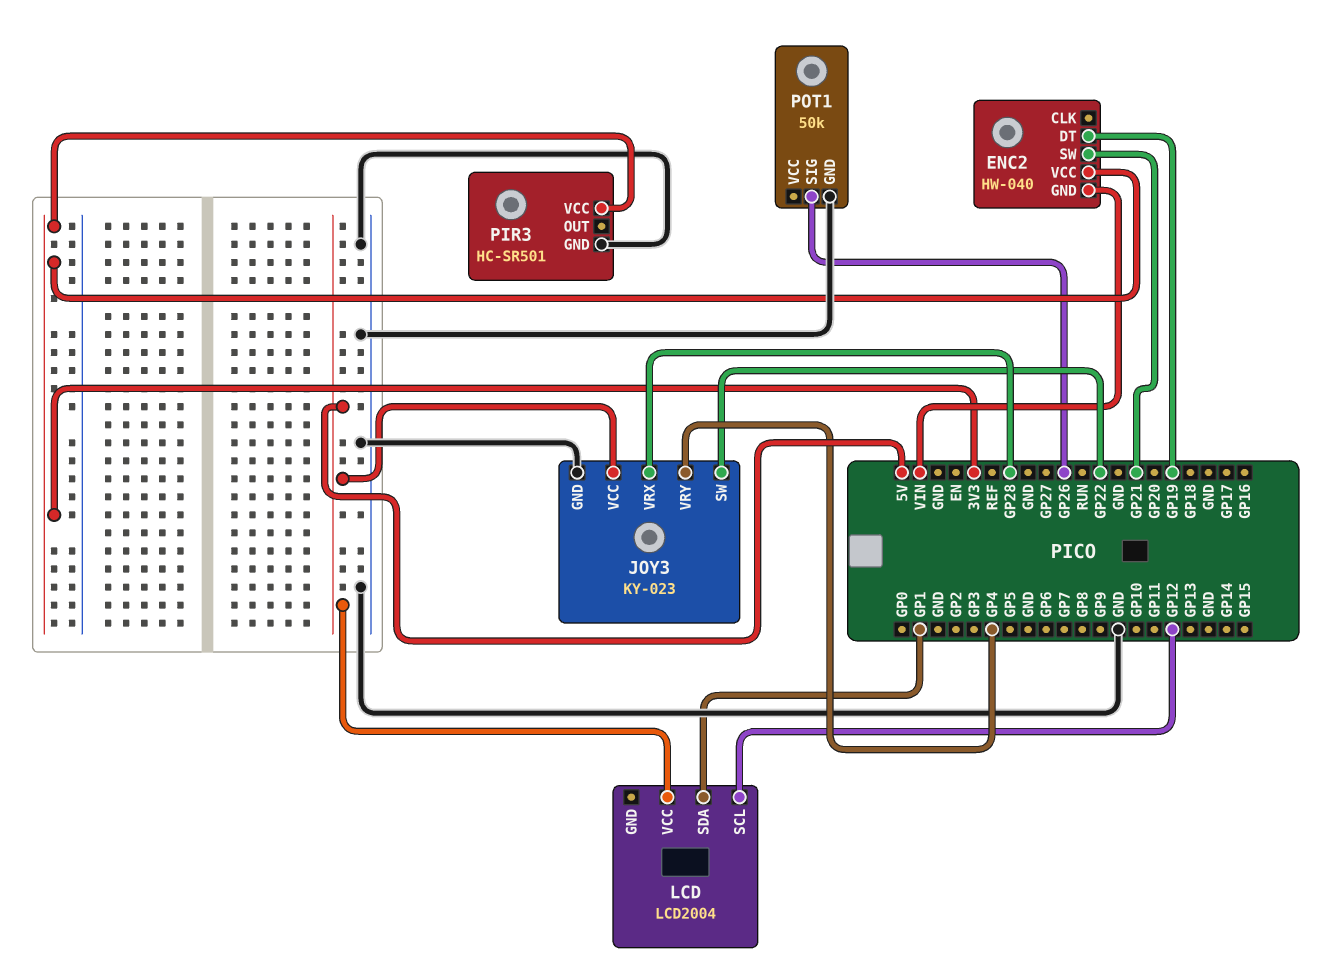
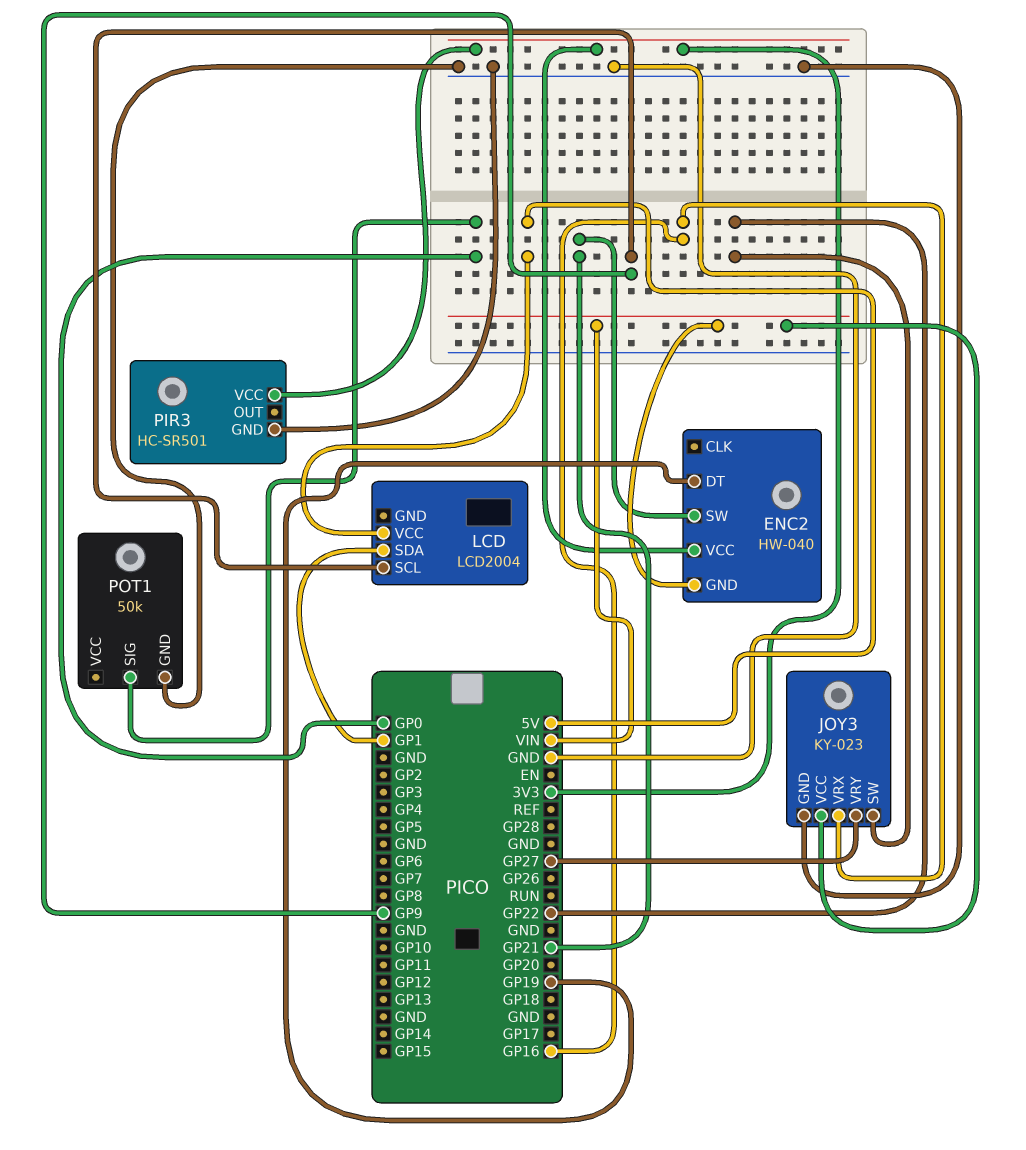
JOY3 pin VCC: 5V -> VIN
JOY3 pin VRX: GP28 -> GP16
JOY3 pin VRY: GP4 -> GP27
LCD pin SCL: GP12 -> GP9
POT1 pin SIG: GP26 -> GP0

